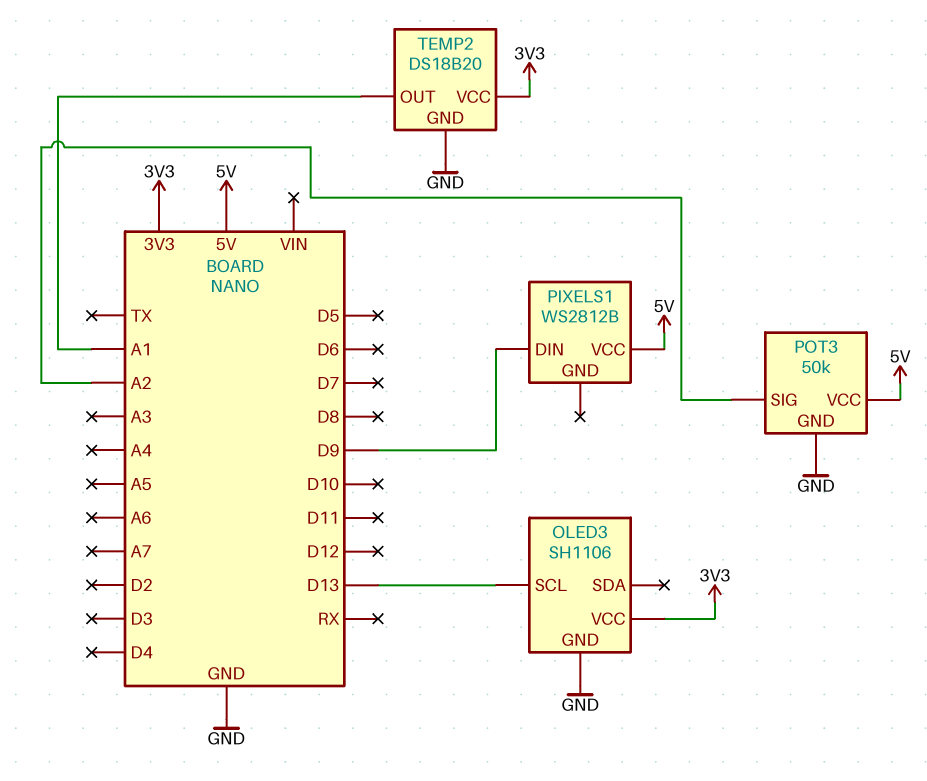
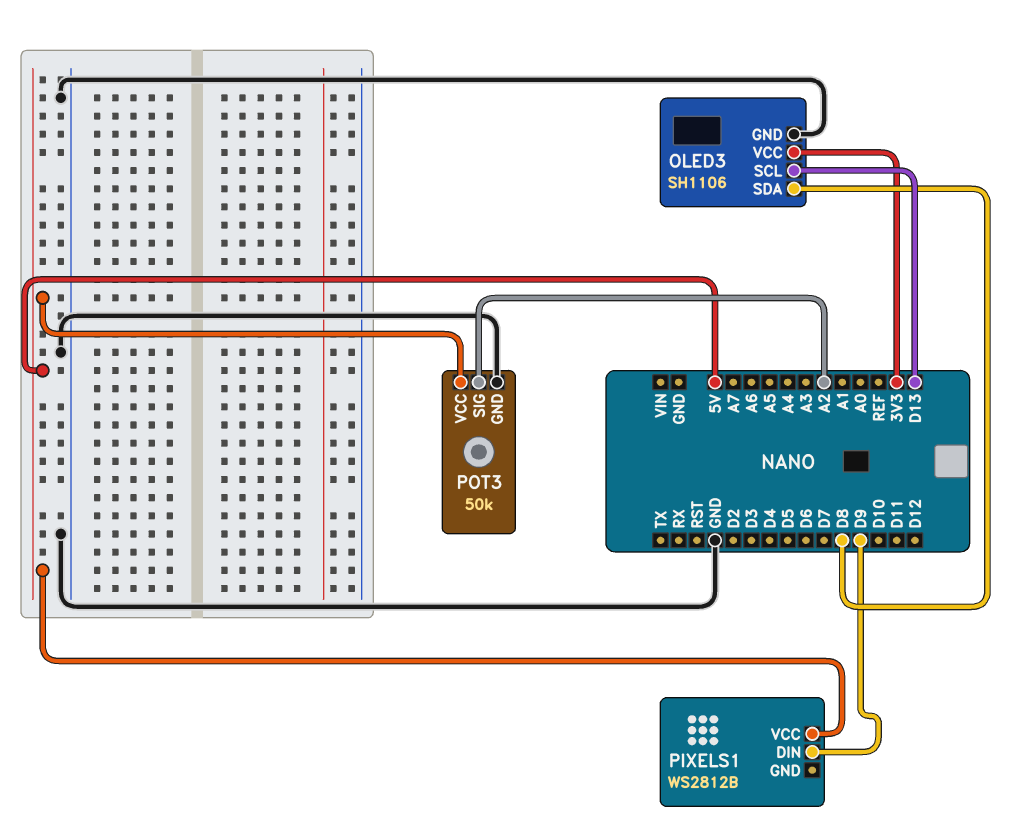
OLED3 pin SDA: none -> D8
TEMP2: DS18B20 -> none
TEMP2 pin GND: GND -> none
TEMP2 pin OUT: A1 -> none
TEMP2 pin VCC: 3V3 -> none

